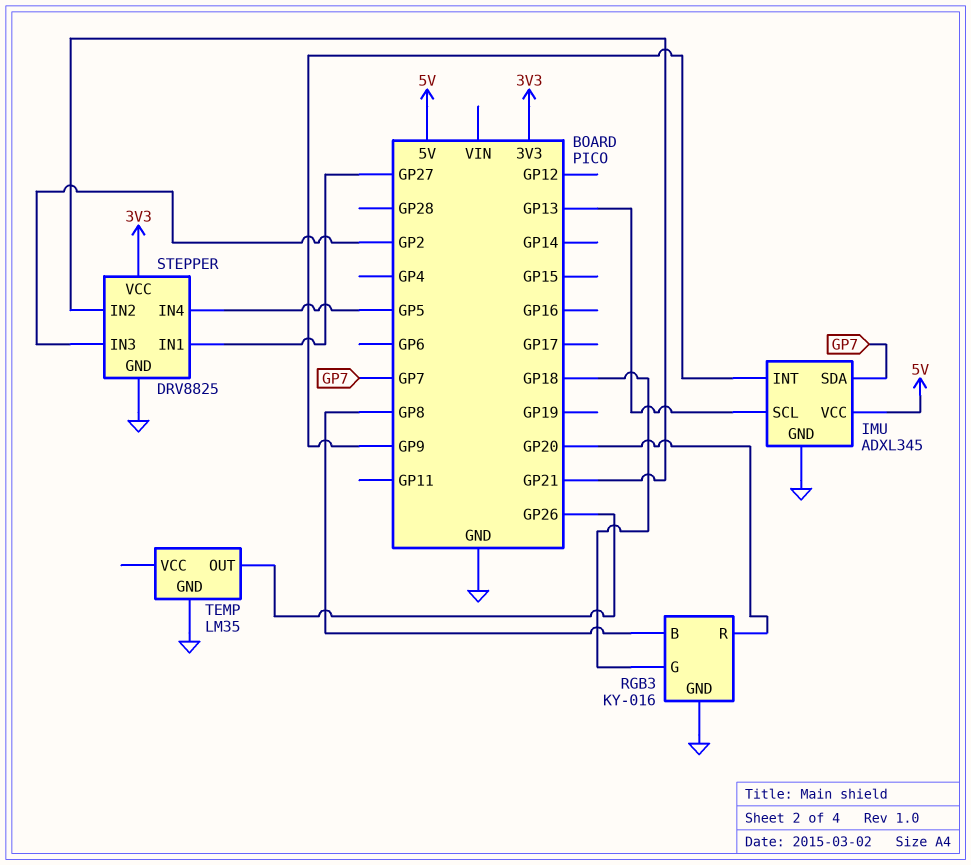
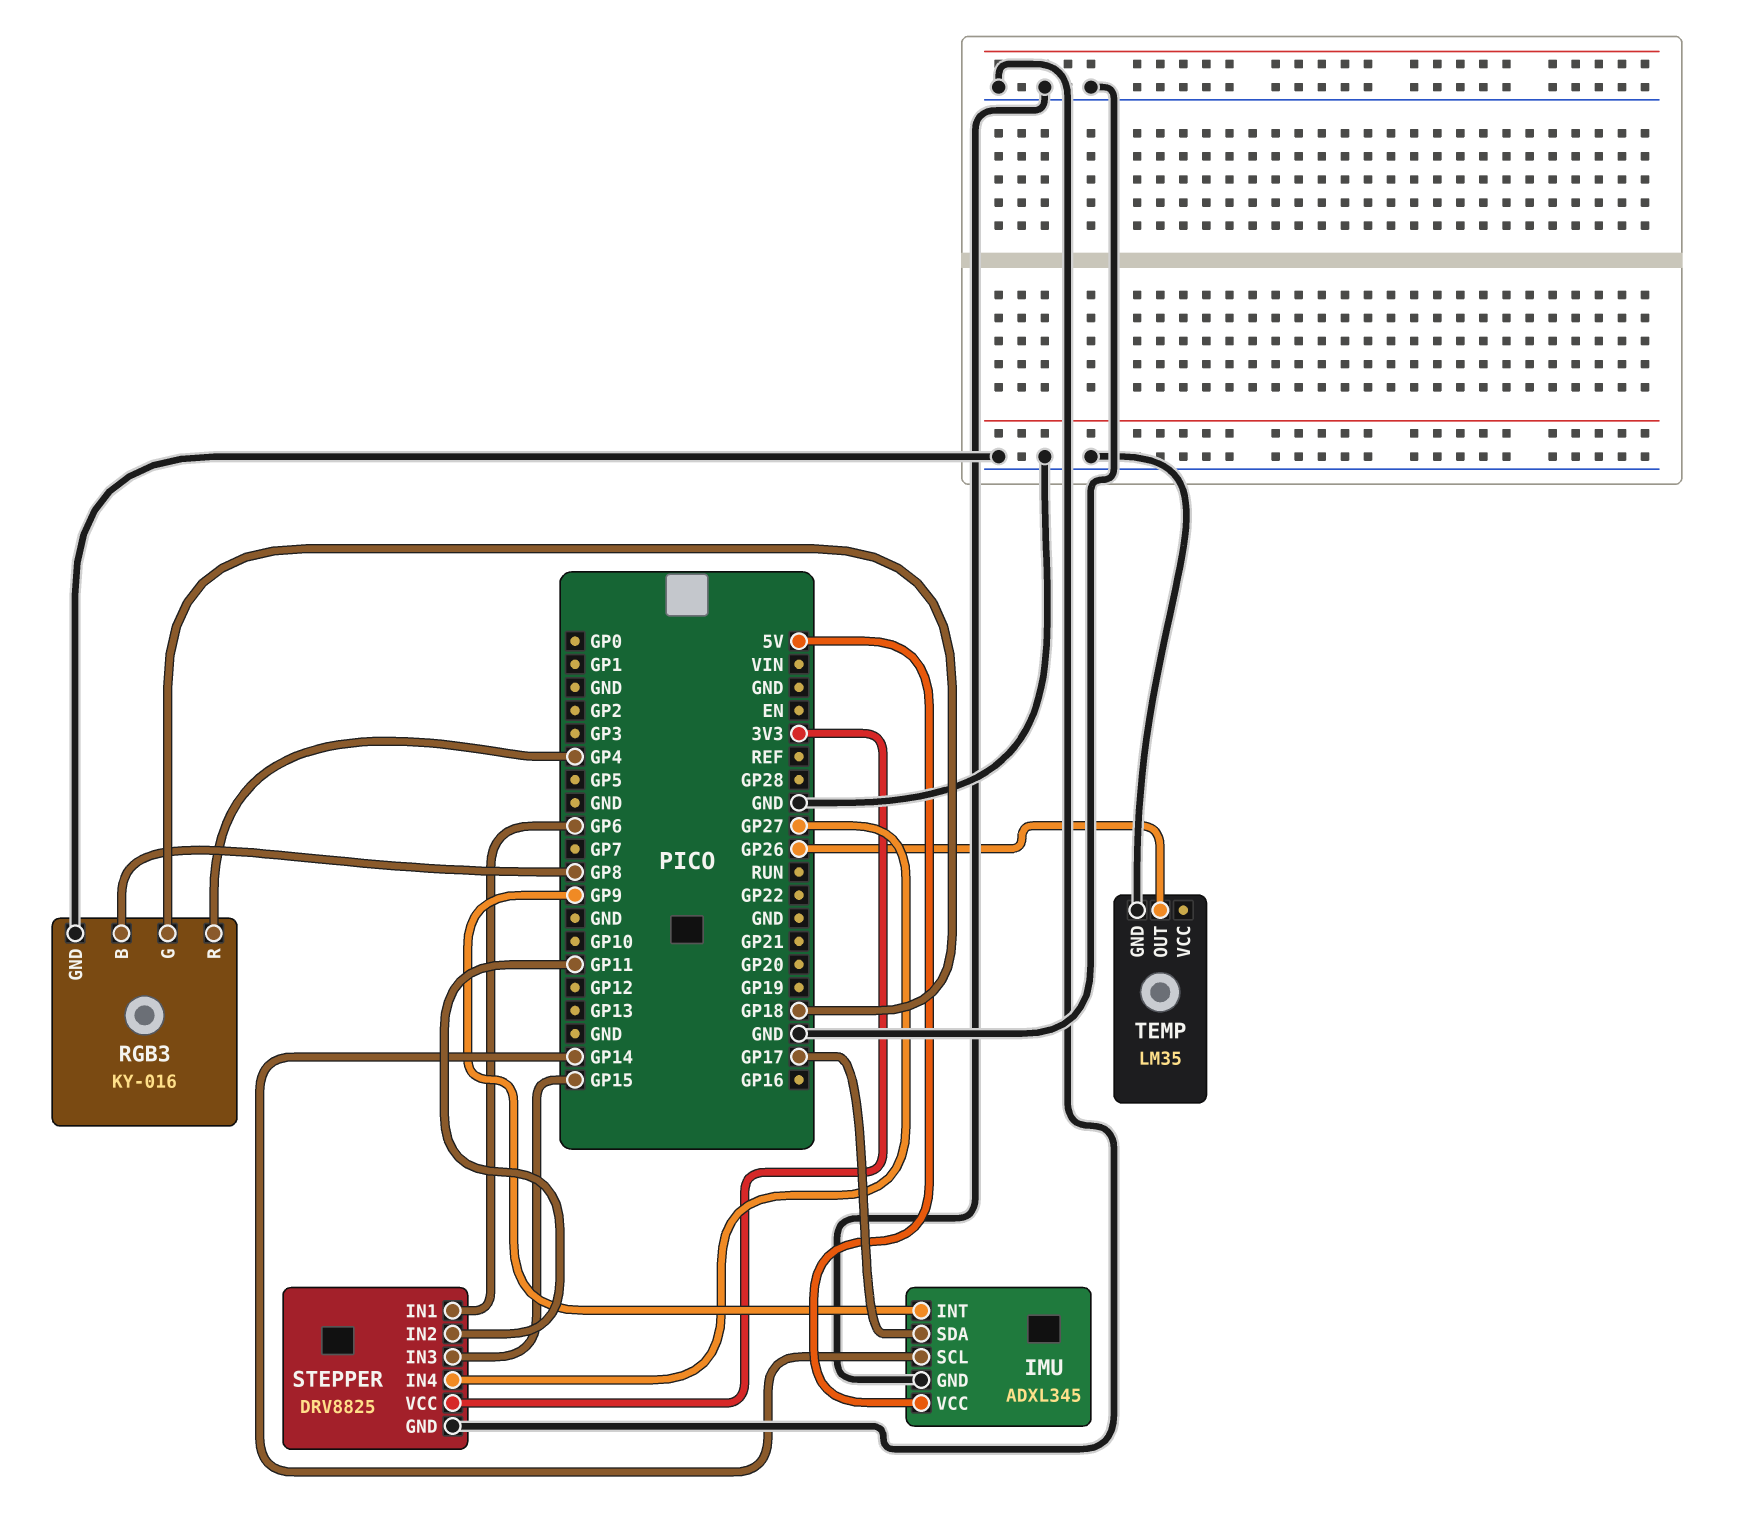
IMU pin SCL: GP13 -> GP14
IMU pin SDA: GP7 -> GP17
RGB3 pin R: GP20 -> GP4
STEPPER pin IN1: GP27 -> GP6
STEPPER pin IN2: GP21 -> GP11
STEPPER pin IN3: GP2 -> GP15
STEPPER pin IN4: GP5 -> GP27

